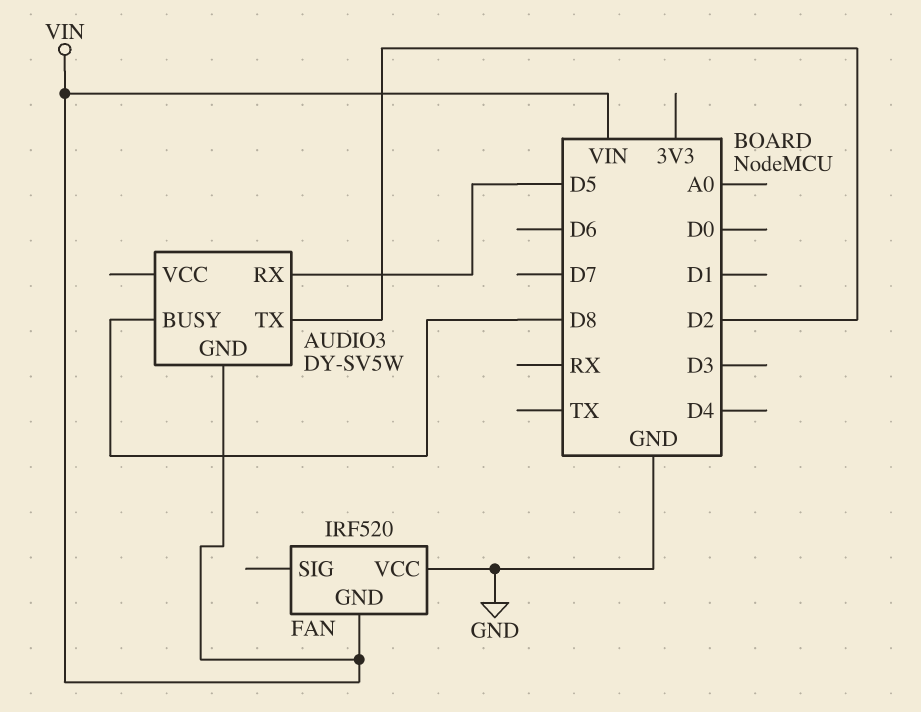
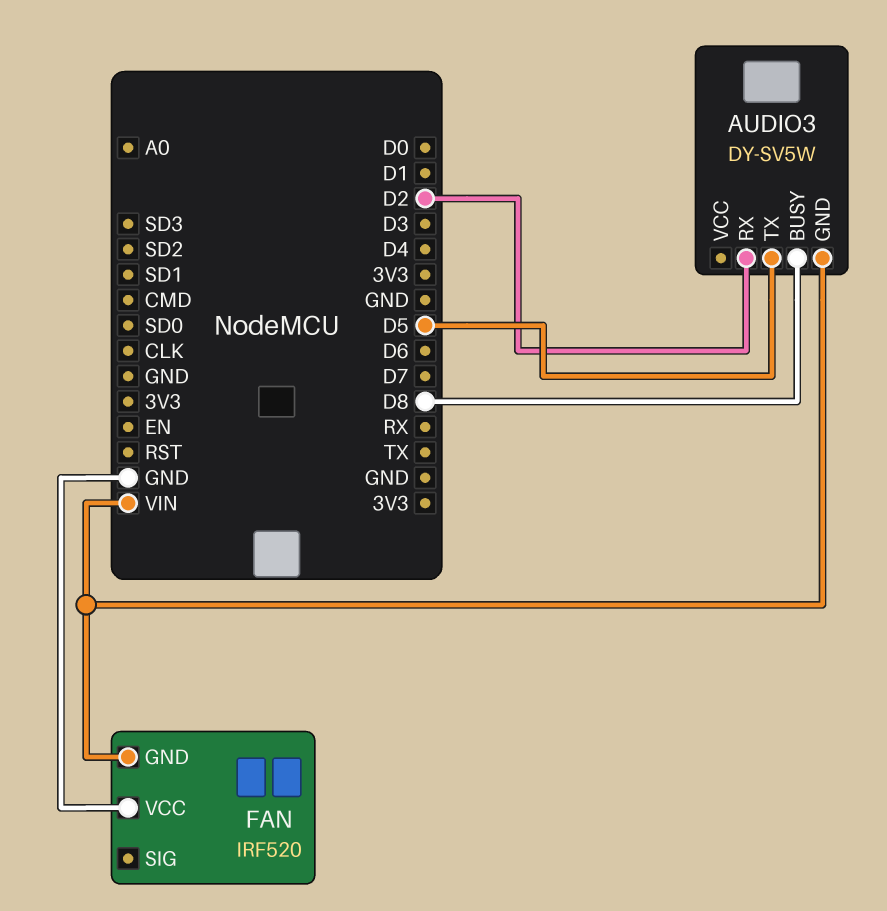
AUDIO3 pin RX: D5 -> D2
AUDIO3 pin TX: D2 -> D5

